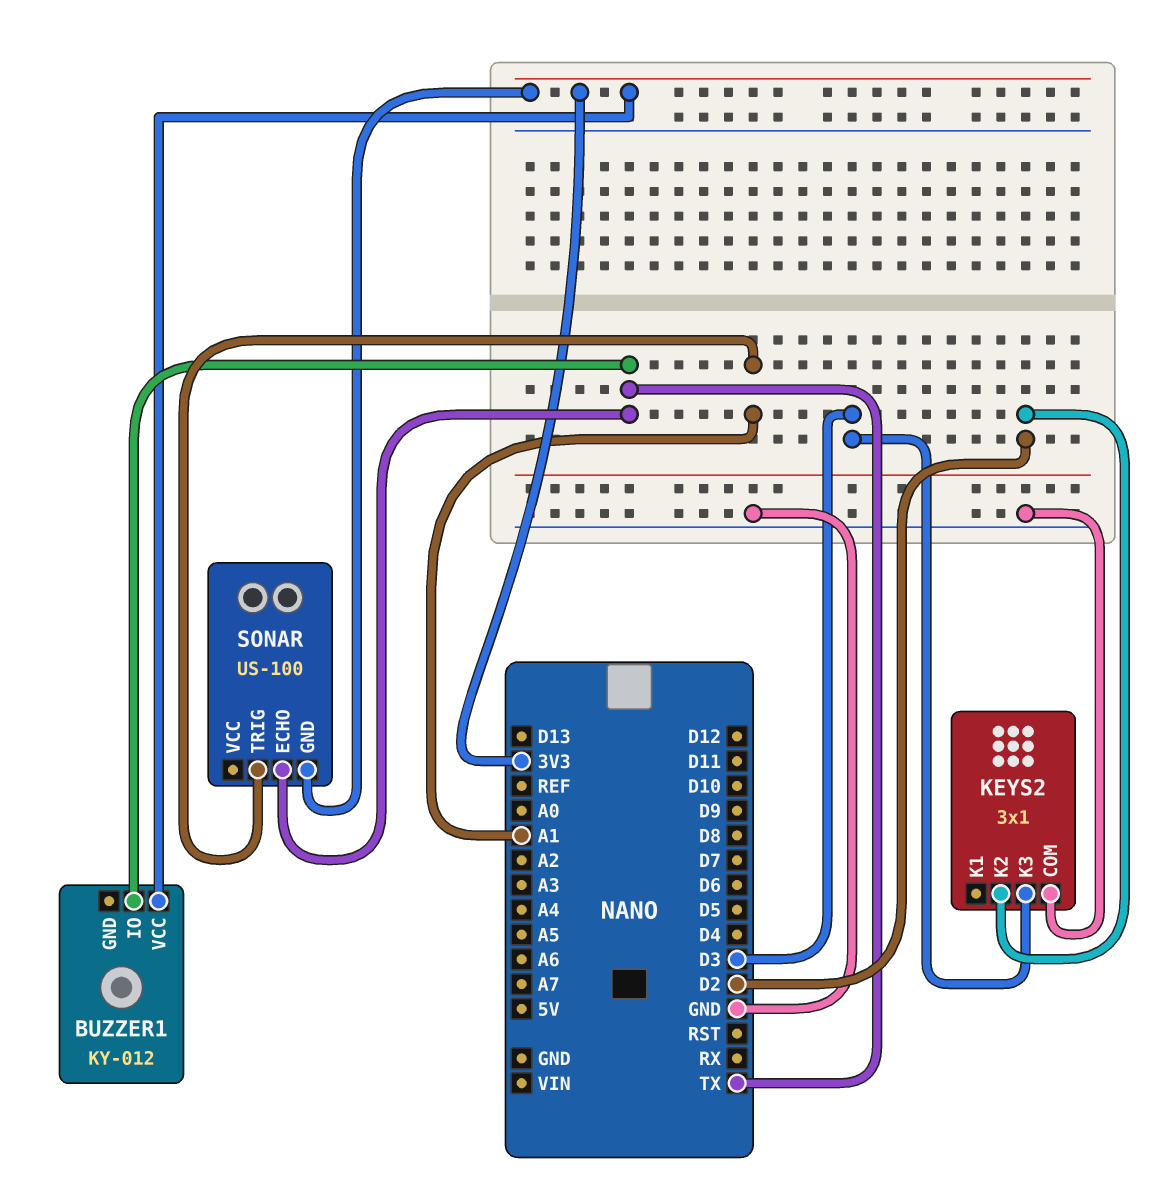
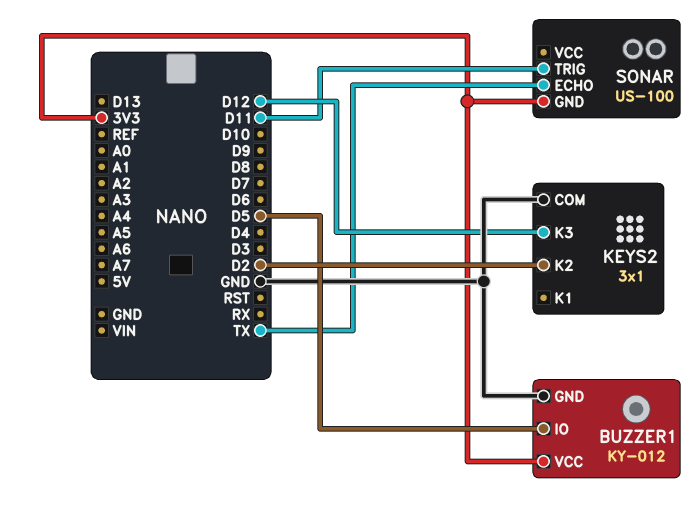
BUZZER1 pin GND: none -> GND
BUZZER1 pin IO: TX -> D5
KEYS2 pin K3: D3 -> D12
SONAR pin TRIG: A1 -> D11

